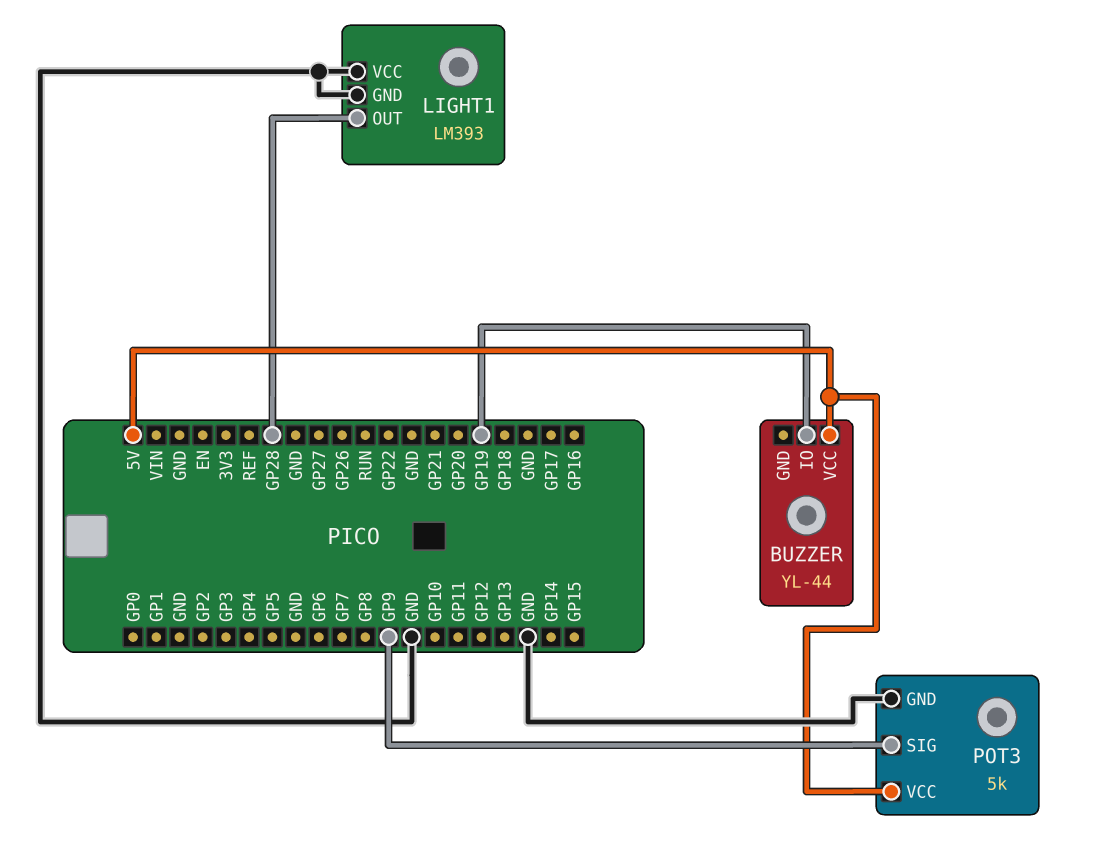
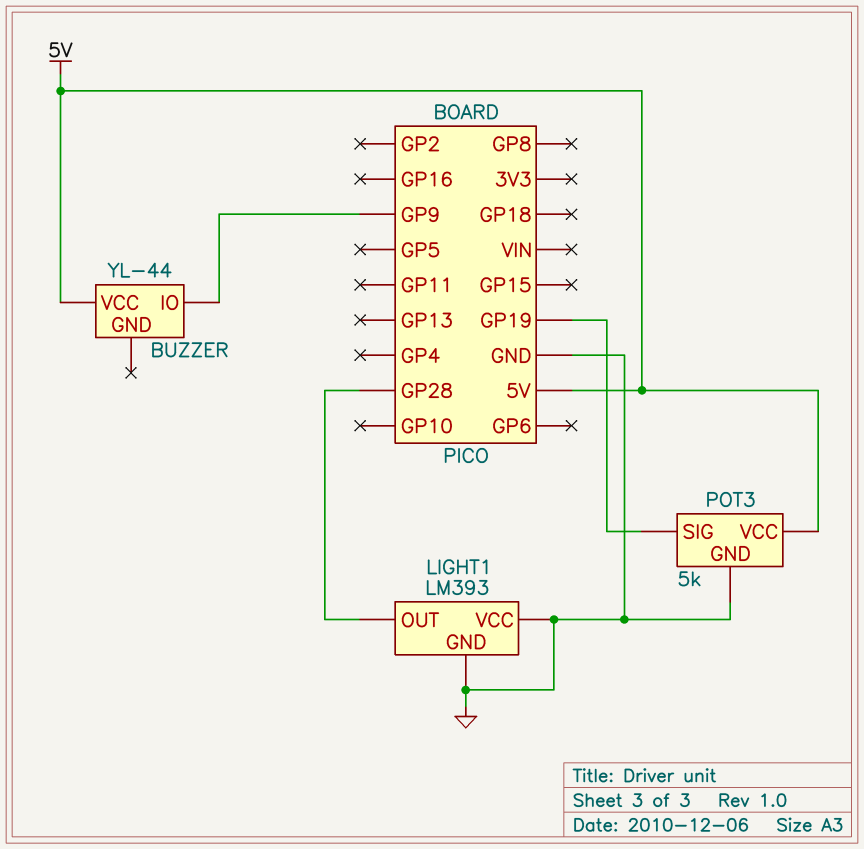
BUZZER pin IO: GP19 -> GP9
POT3 pin SIG: GP9 -> GP19

